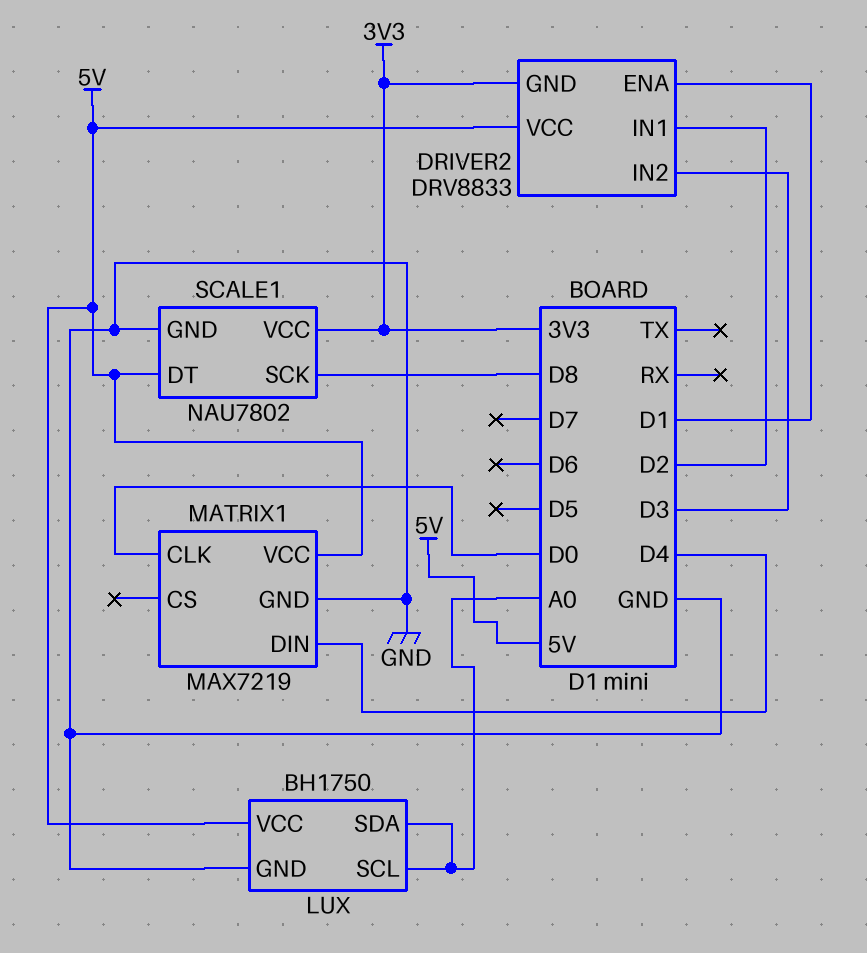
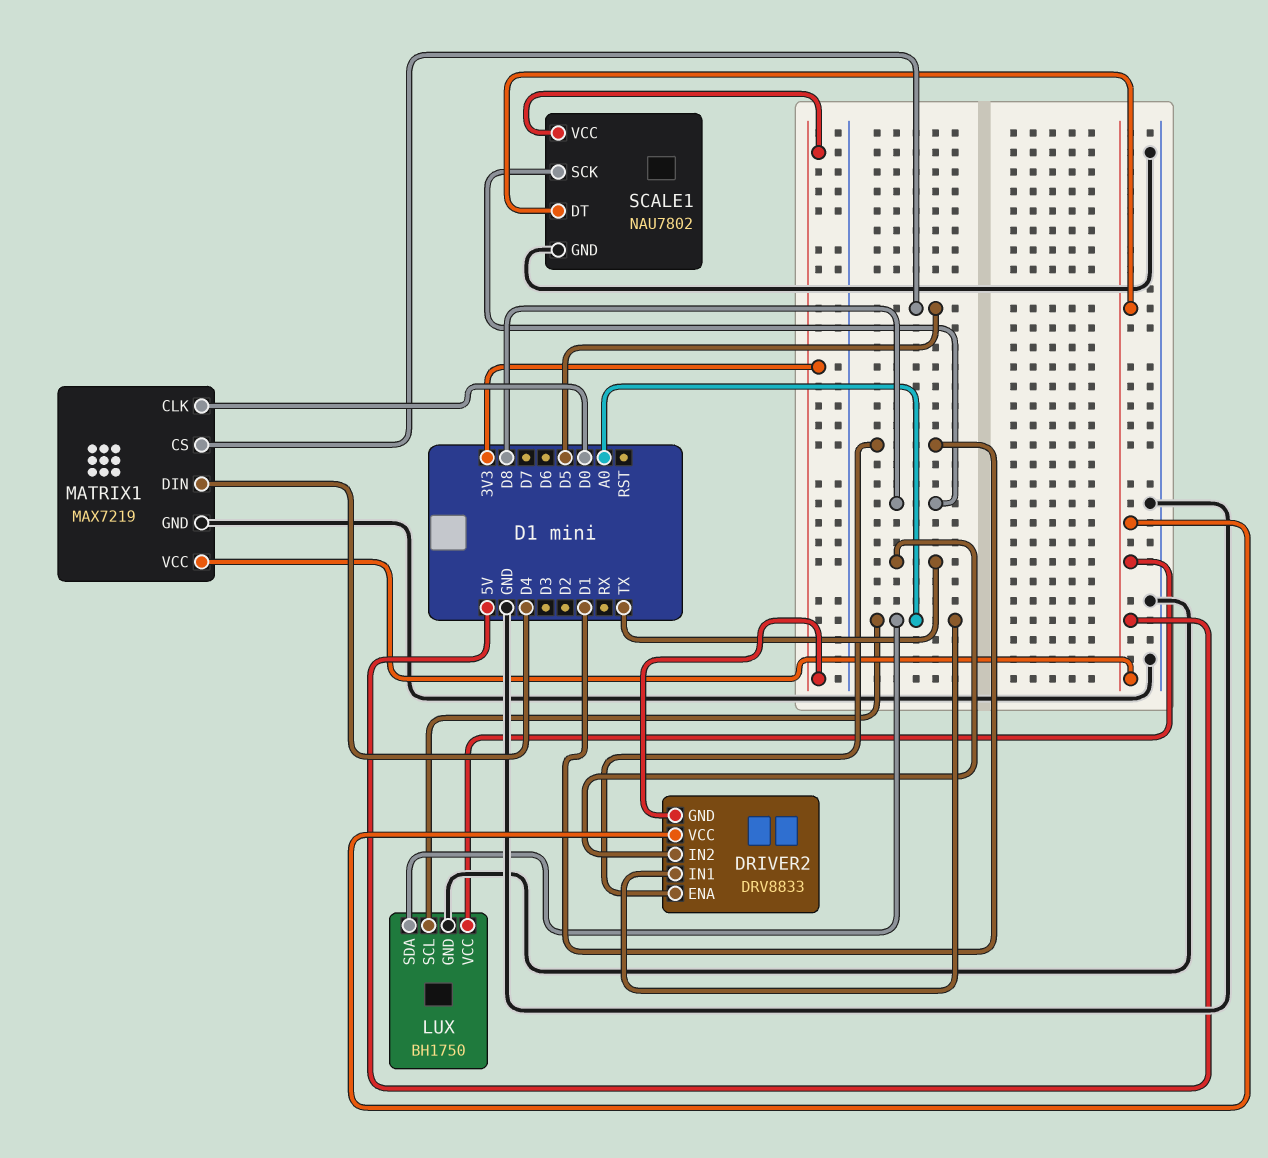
DRIVER2 pin IN1: D2 -> A0
DRIVER2 pin IN2: D3 -> TX
MATRIX1 pin CS: none -> D5

